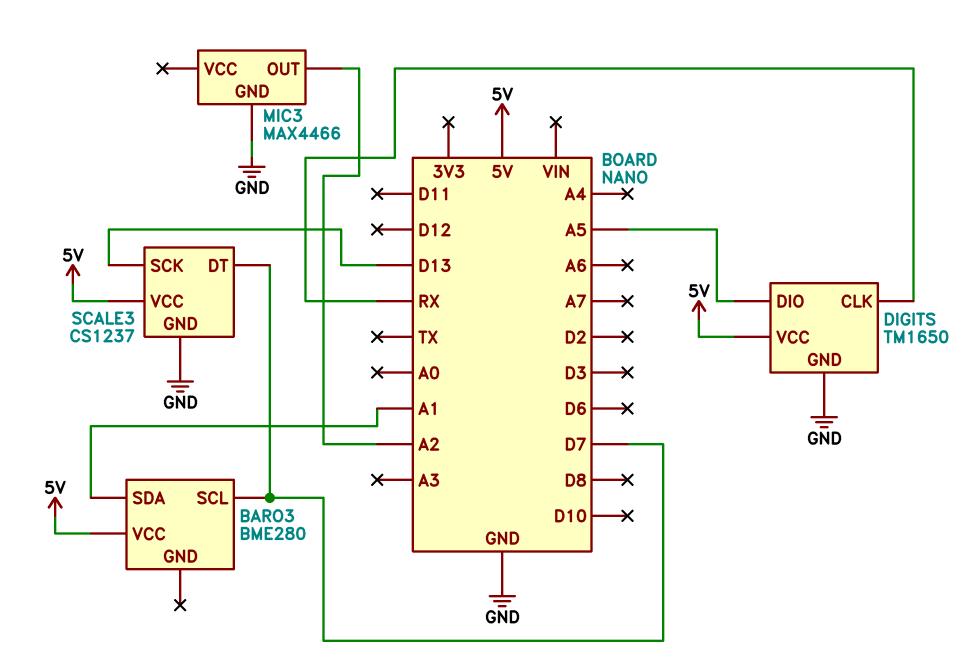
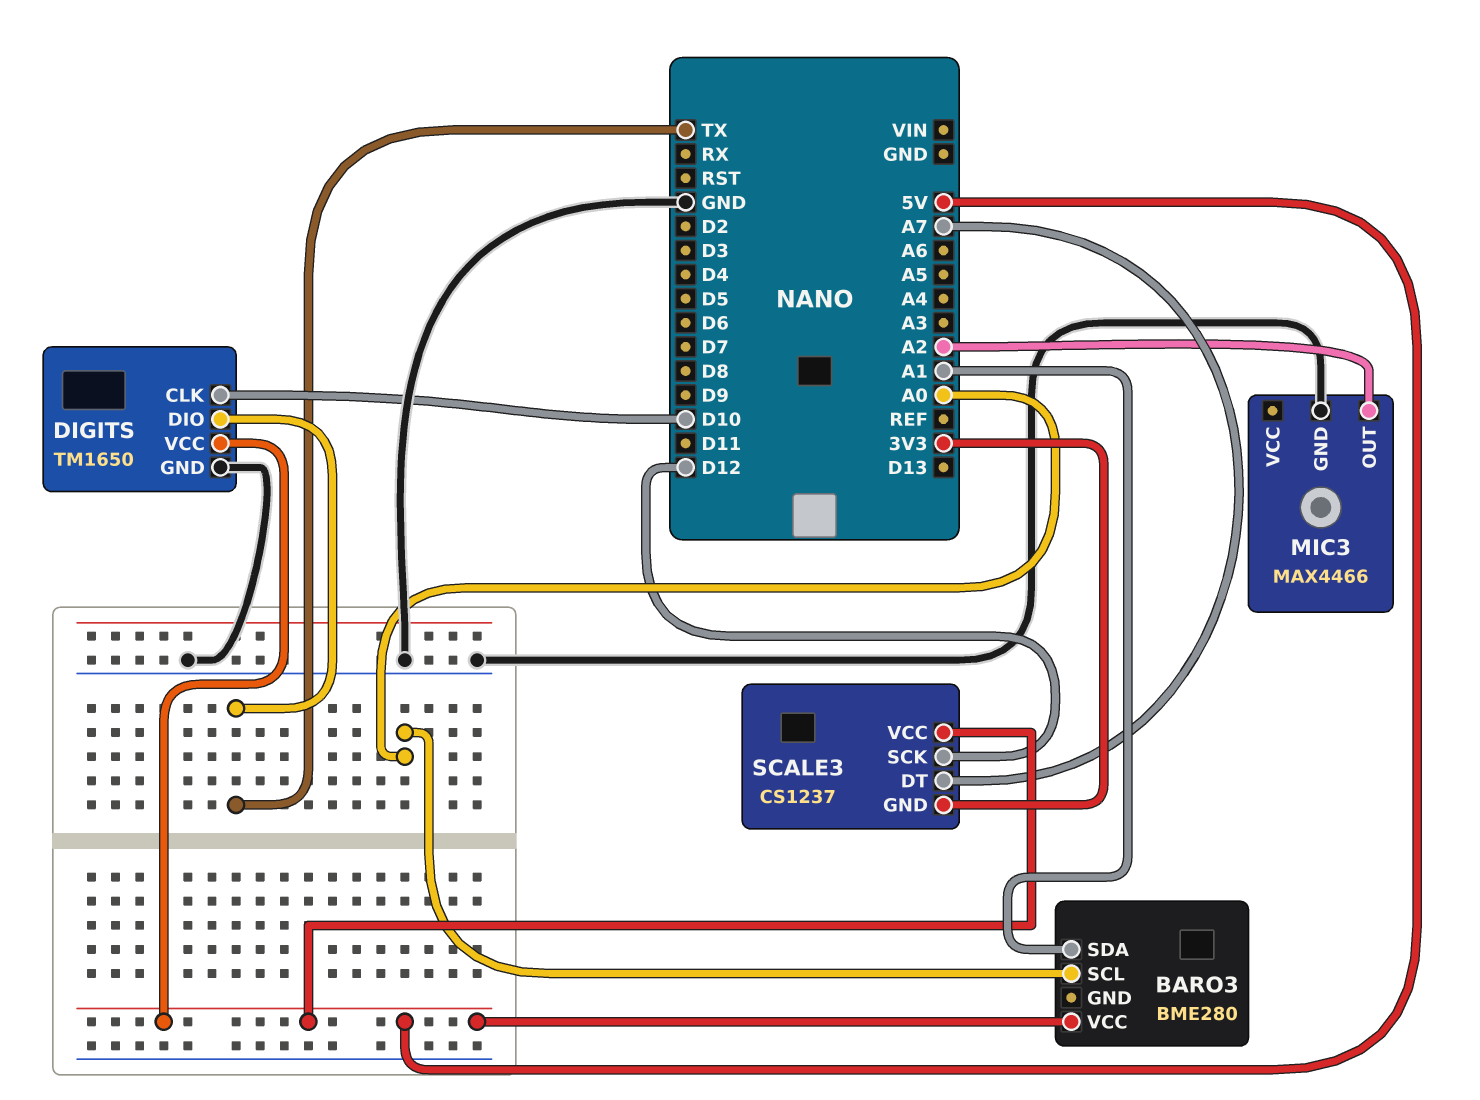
BARO3 pin SCL: D7 -> A0
DIGITS pin CLK: RX -> D10
DIGITS pin DIO: A5 -> TX
SCALE3 pin DT: D7 -> A7
SCALE3 pin GND: GND -> 3V3
SCALE3 pin SCK: D13 -> D12

